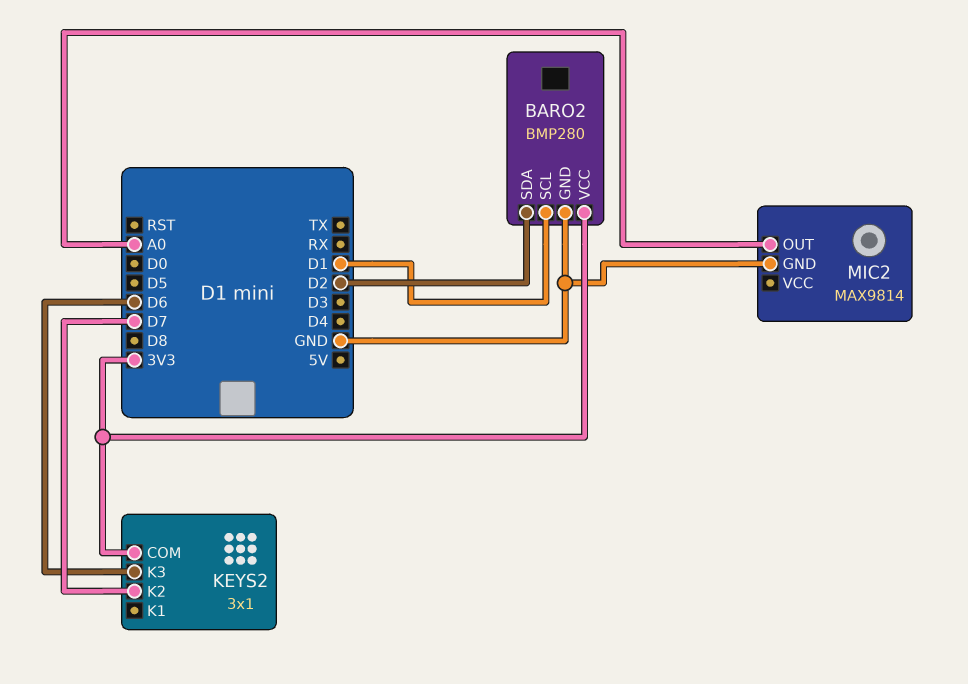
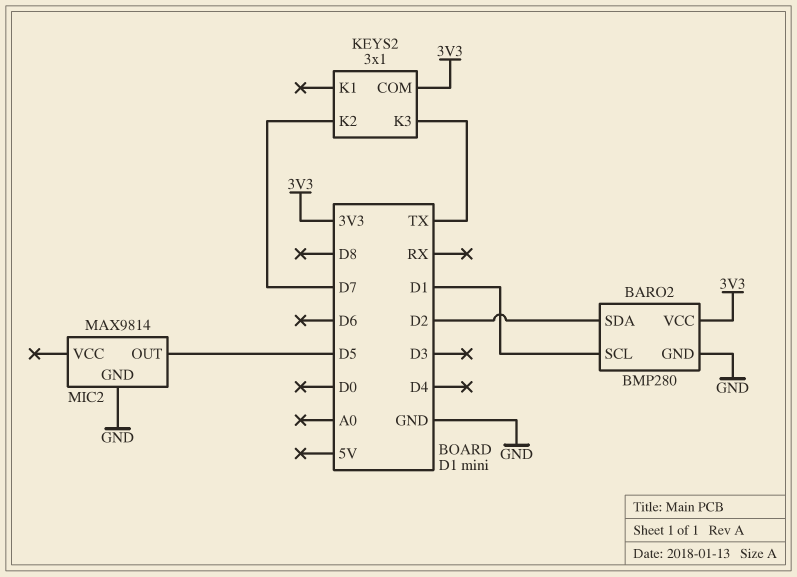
KEYS2 pin K3: D6 -> TX
MIC2 pin OUT: A0 -> D5

